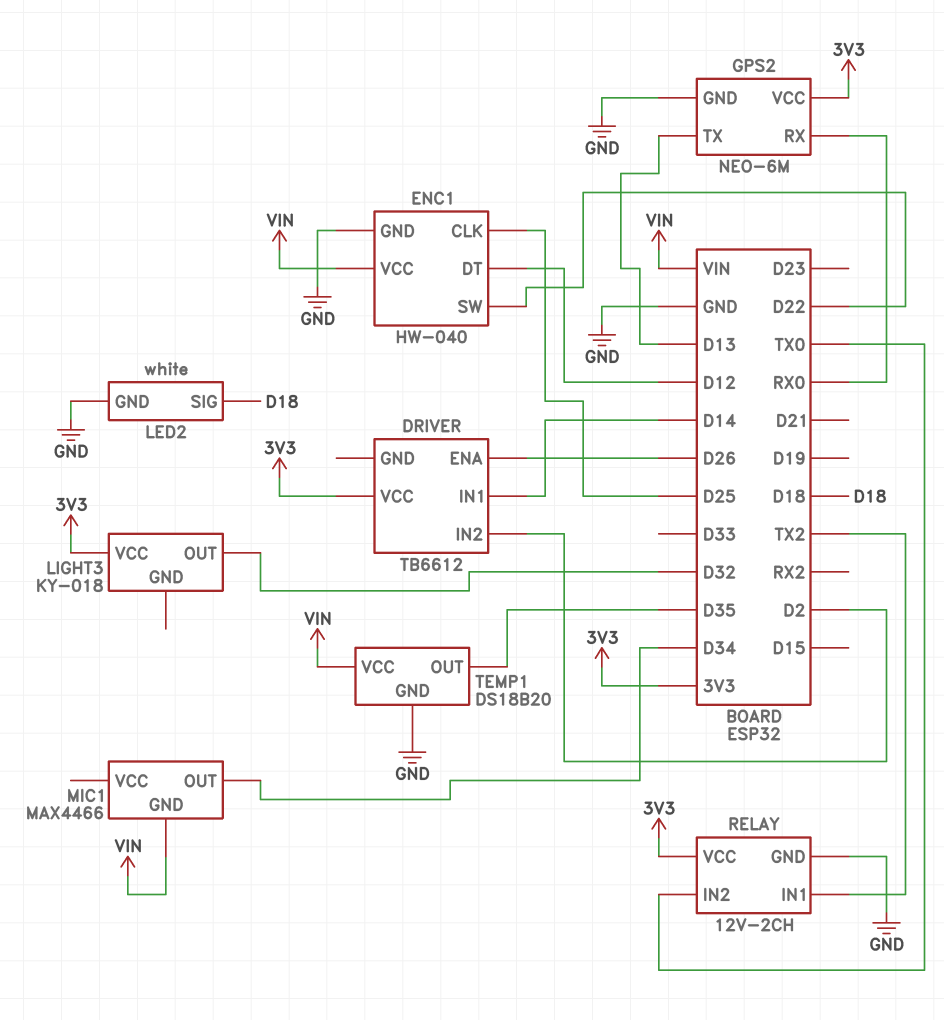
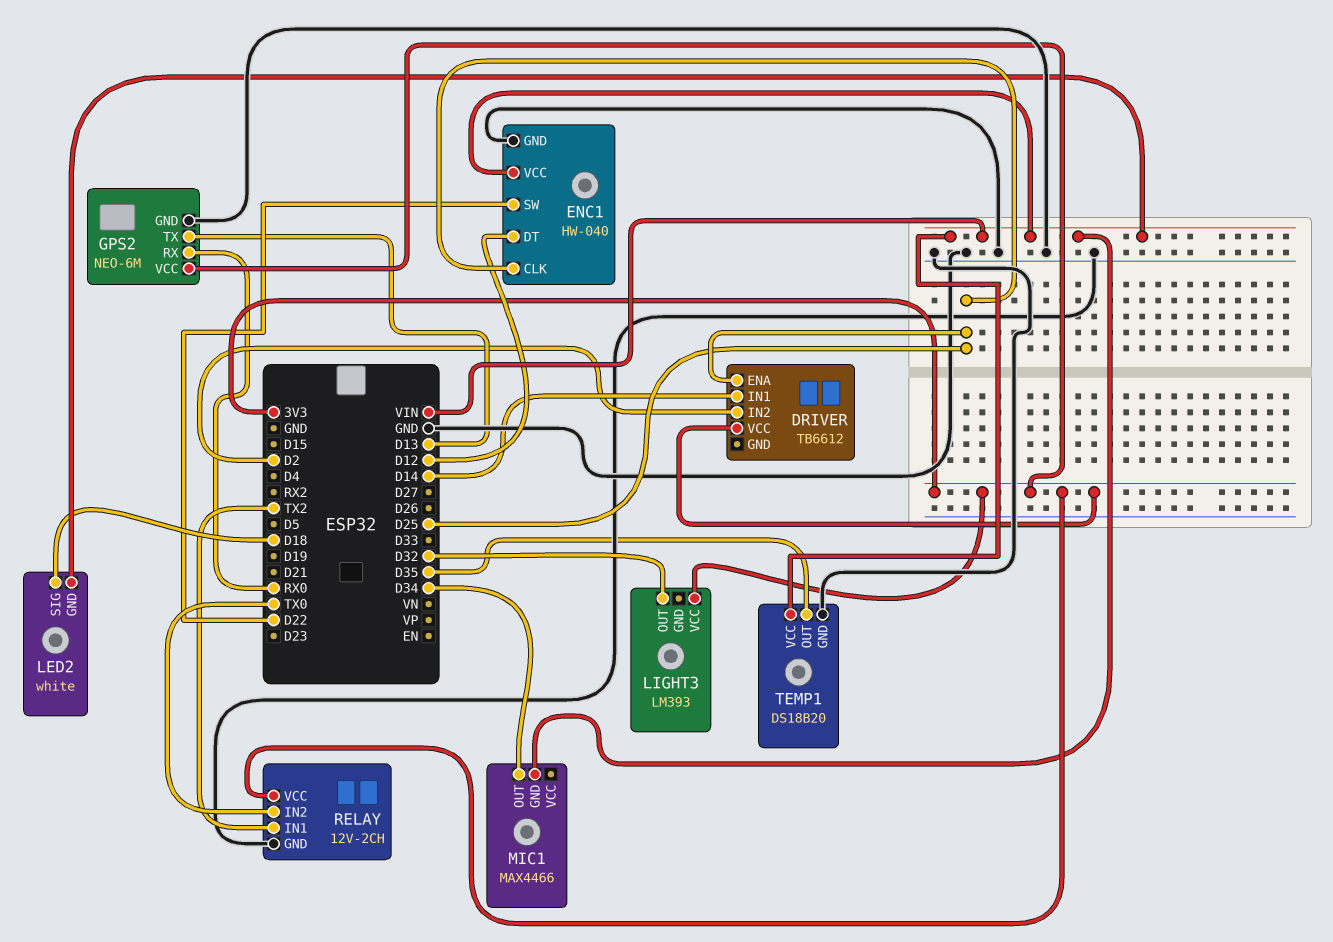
DRIVER pin ENA: D26 -> D25
LED2 pin GND: GND -> VIN
LIGHT3: KY-018 -> LM393

